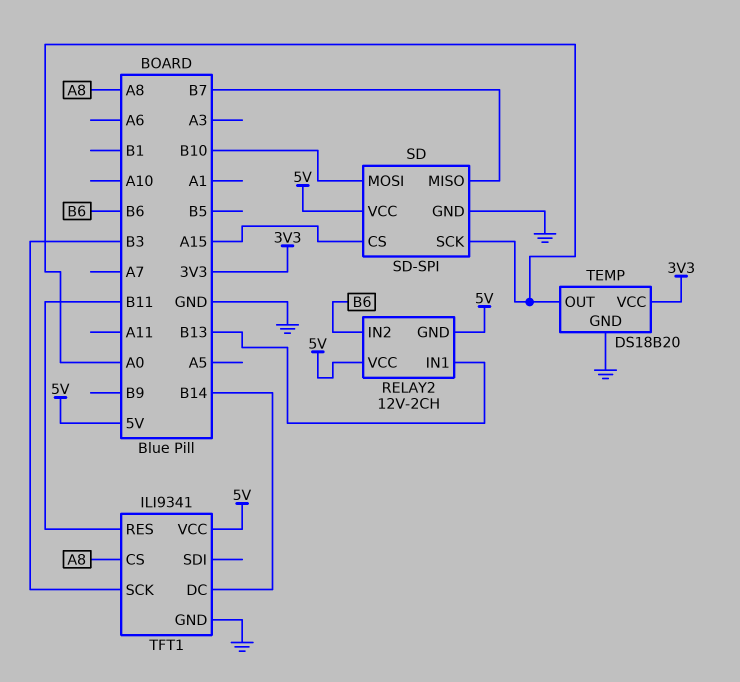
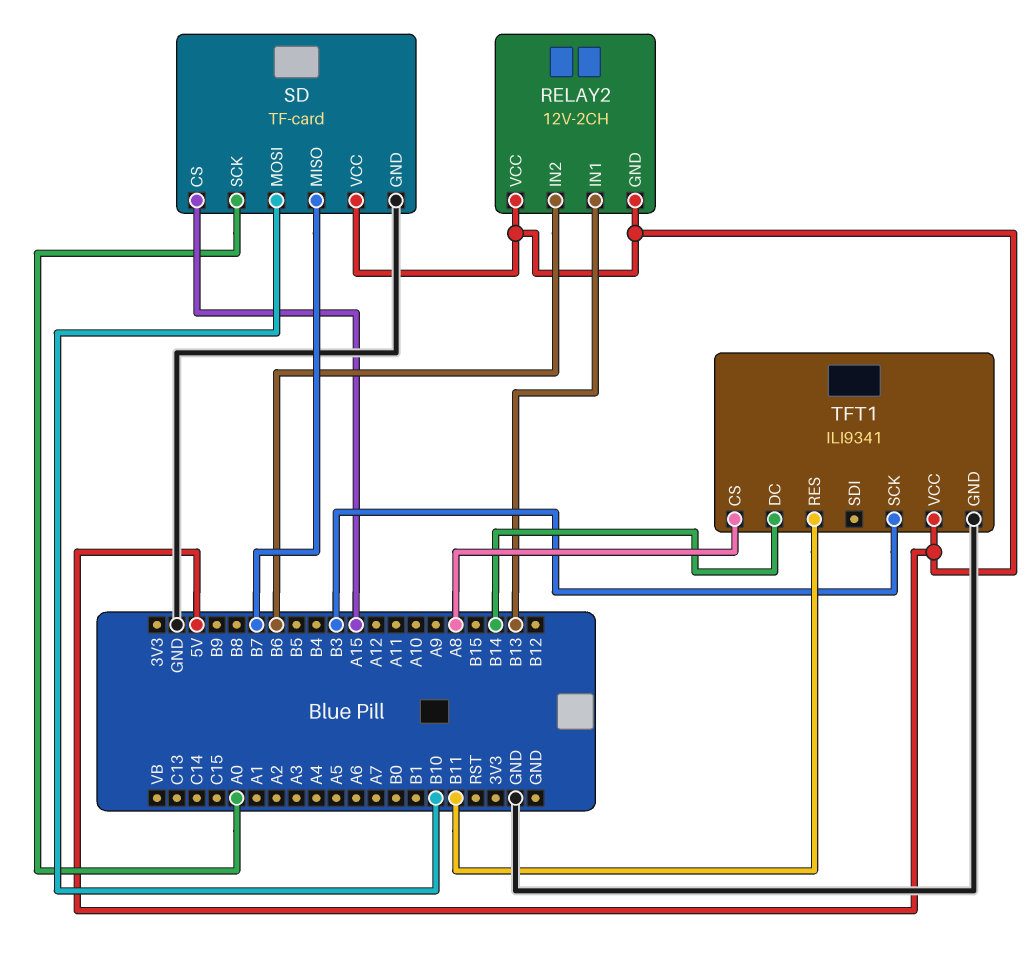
SD: SD-SPI -> TF-card
TEMP: DS18B20 -> none
TEMP pin GND: GND -> none
TEMP pin OUT: A0 -> none
TEMP pin VCC: 3V3 -> none

